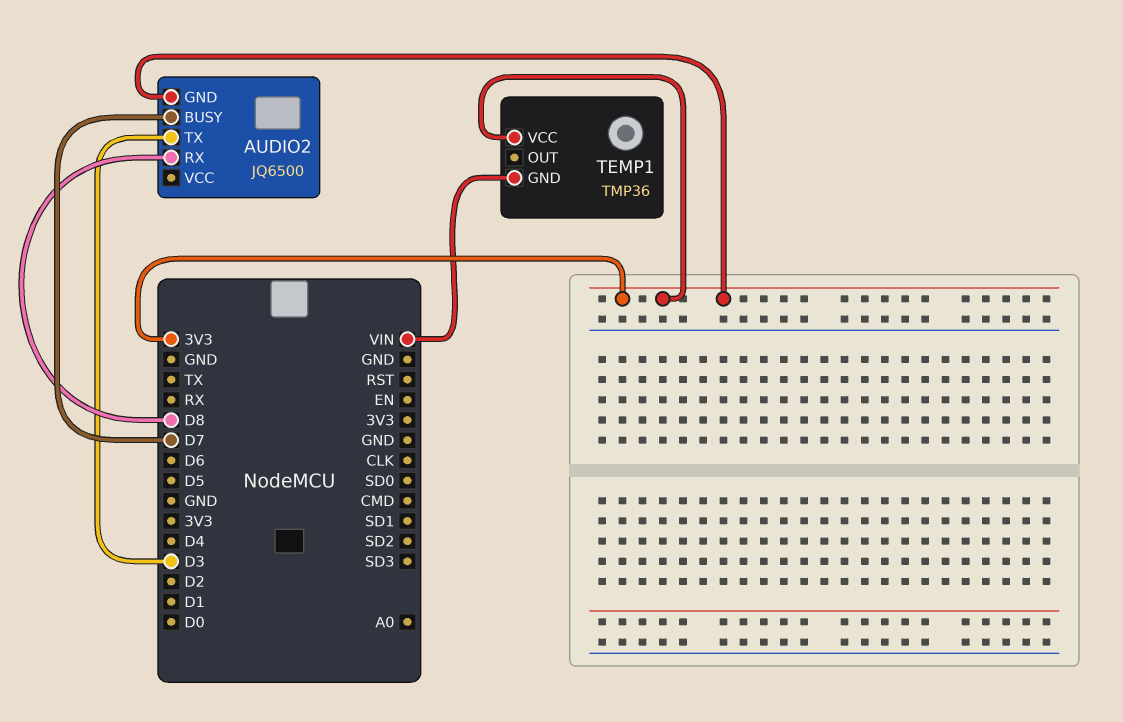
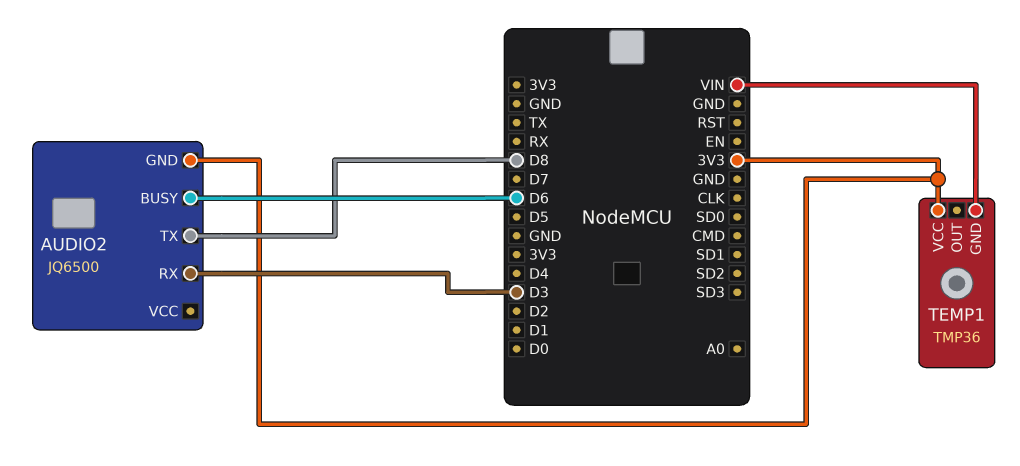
AUDIO2 pin BUSY: D7 -> D6
AUDIO2 pin RX: D8 -> D3
AUDIO2 pin TX: D3 -> D8

